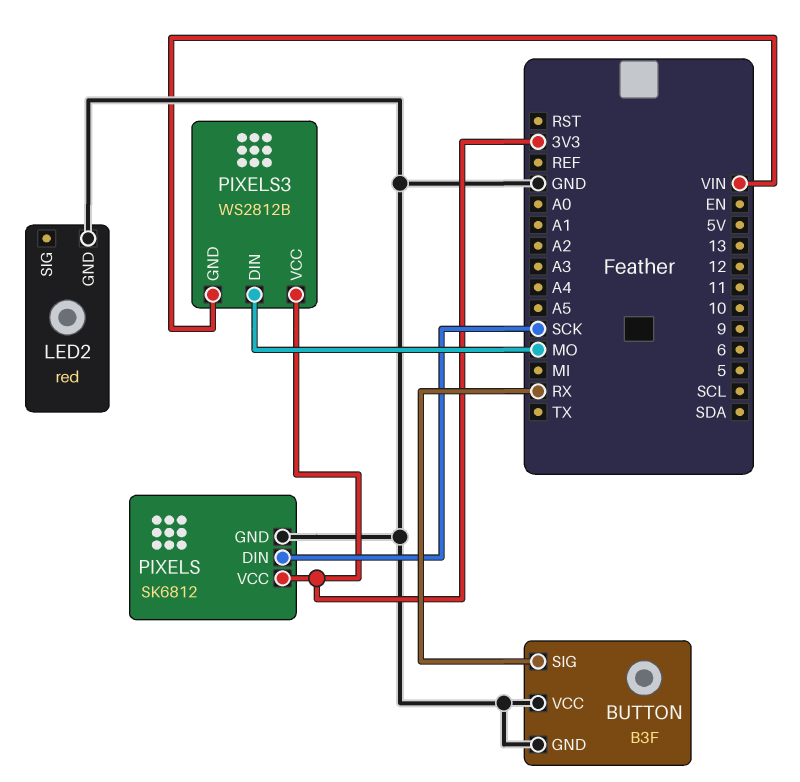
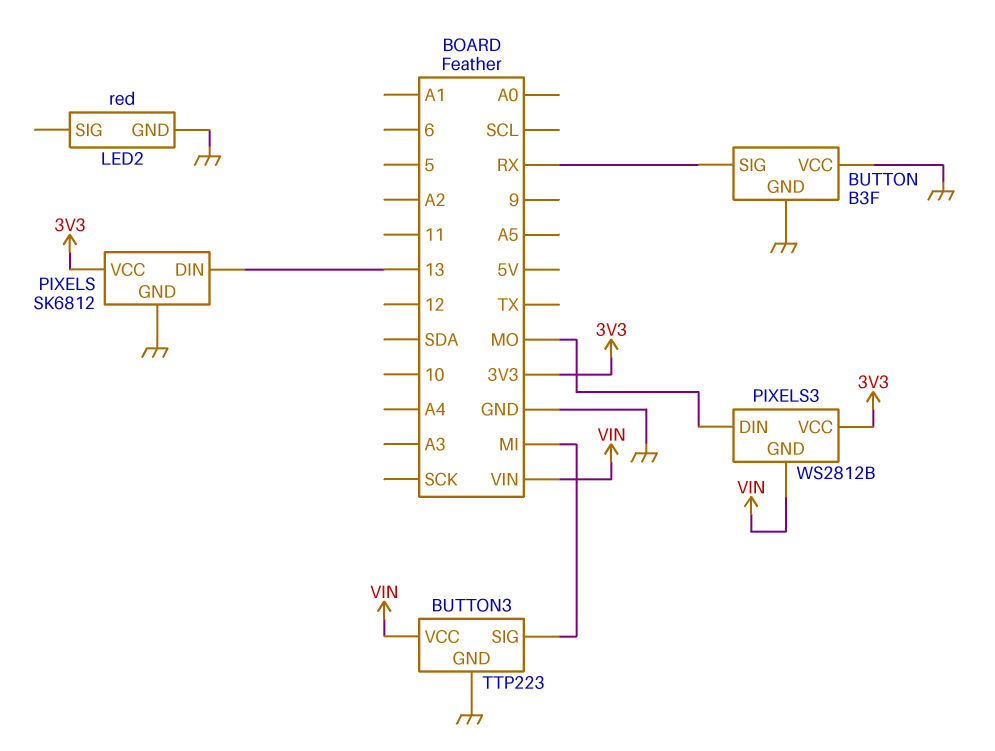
BUTTON3: none -> TTP223
BUTTON3 pin GND: none -> GND
BUTTON3 pin SIG: none -> MI
BUTTON3 pin VCC: none -> VIN
PIXELS pin DIN: SCK -> 13

